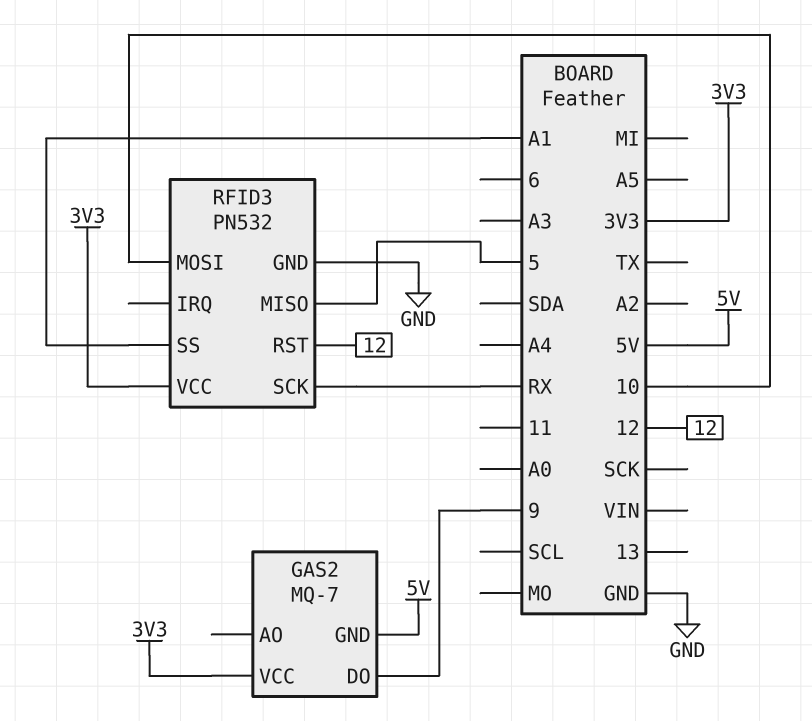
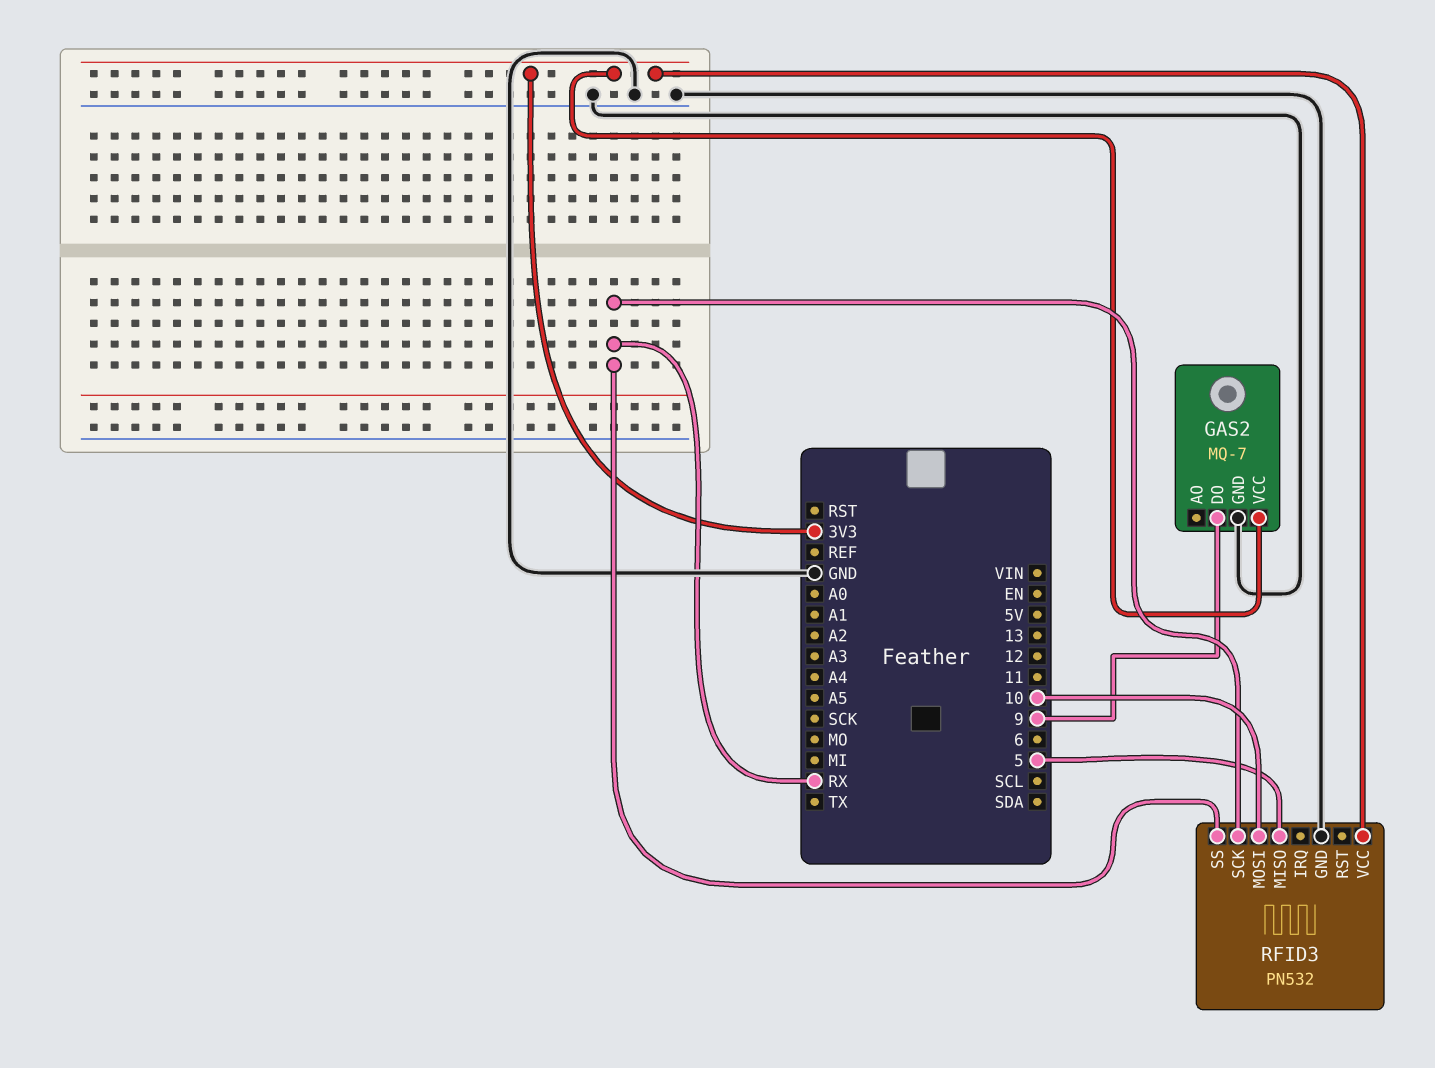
GAS2 pin GND: 5V -> GND
RFID3 pin RST: 12 -> none
RFID3 pin SS: A1 -> RX

